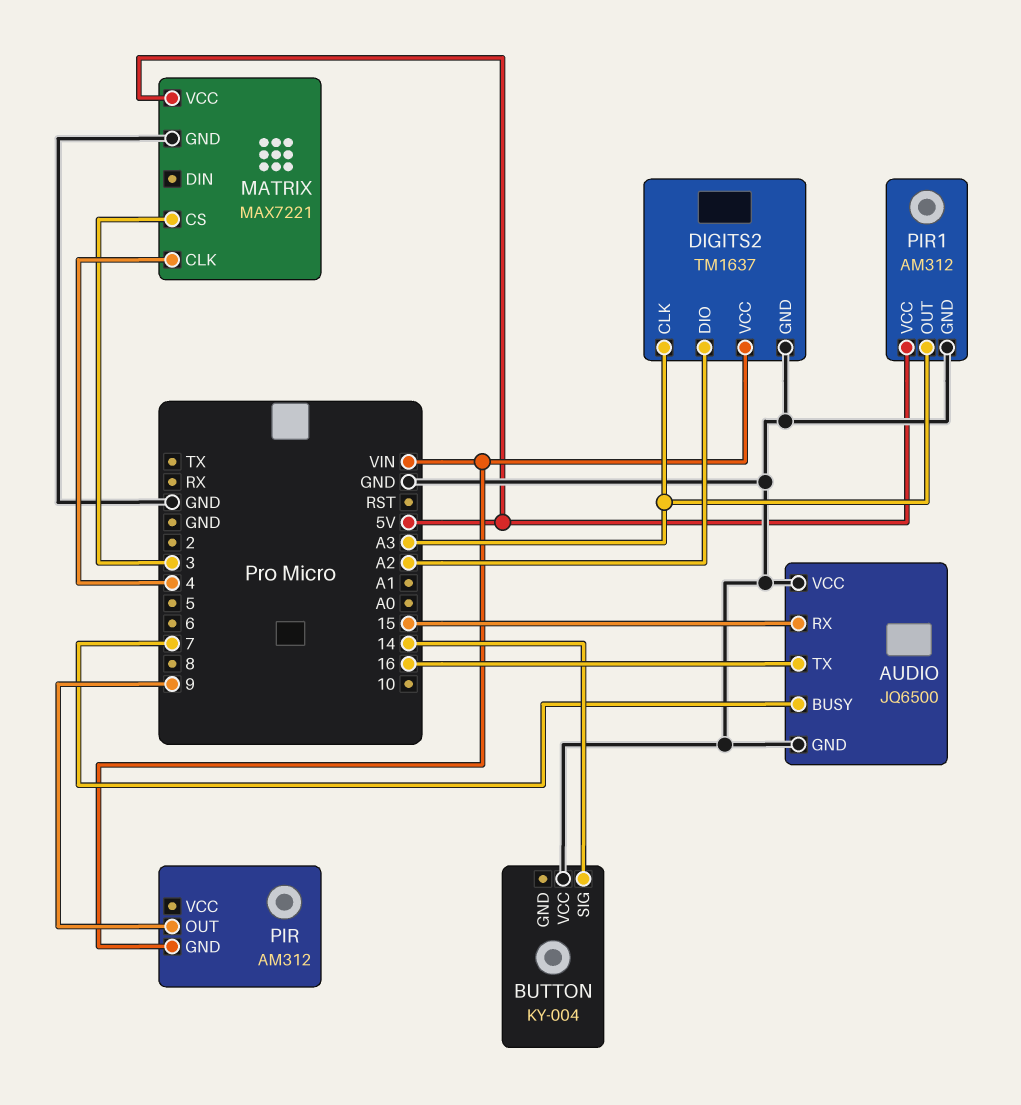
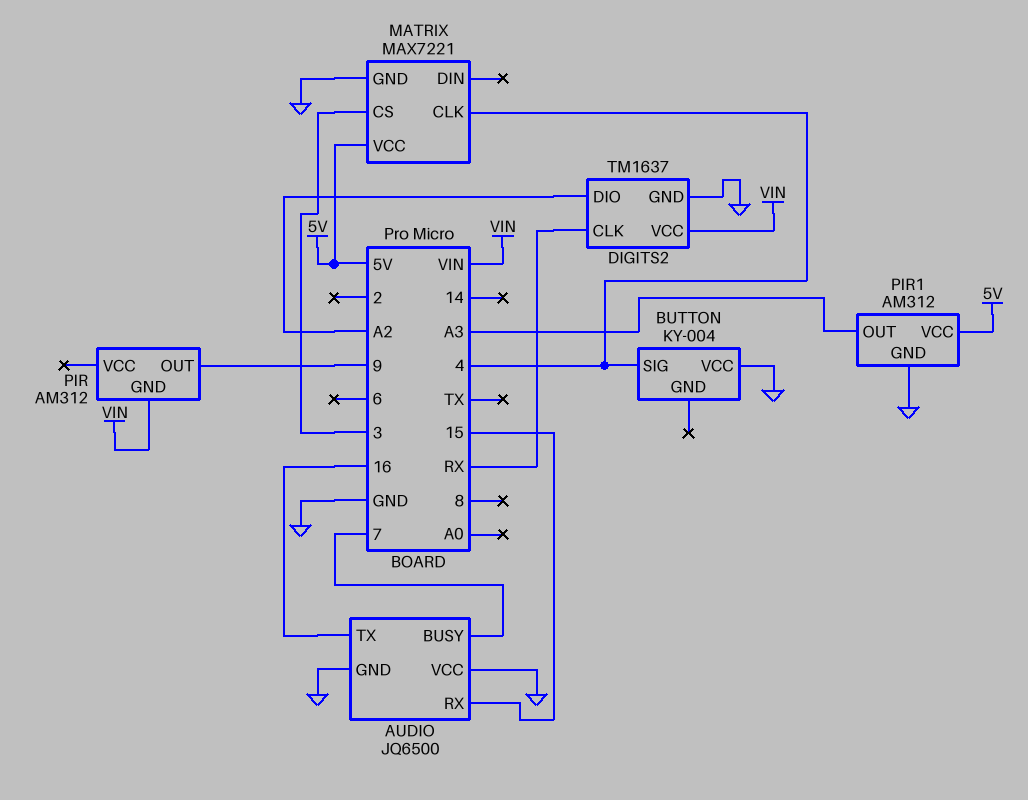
BUTTON pin SIG: 14 -> 4
DIGITS2 pin CLK: A3 -> RX

